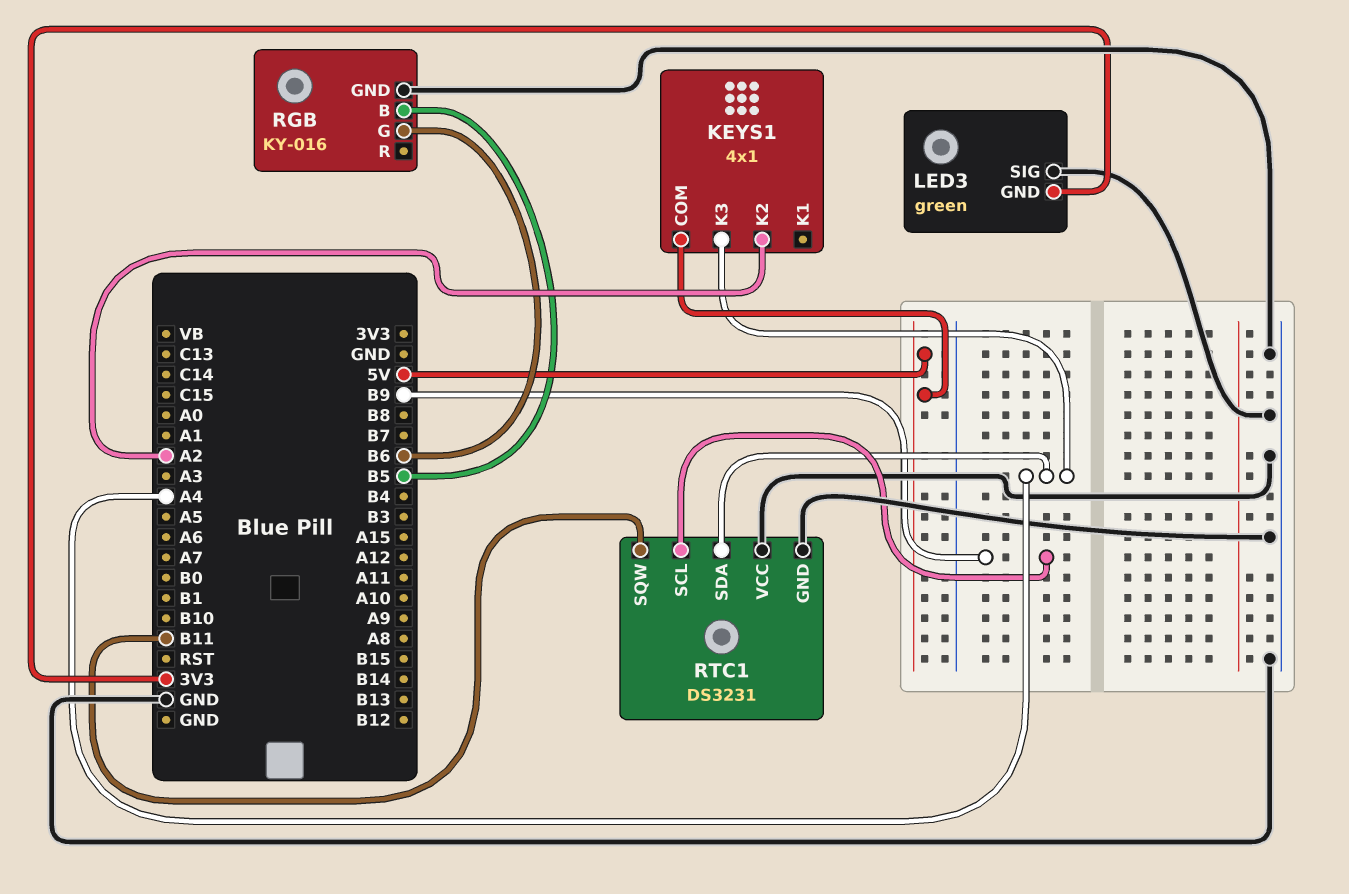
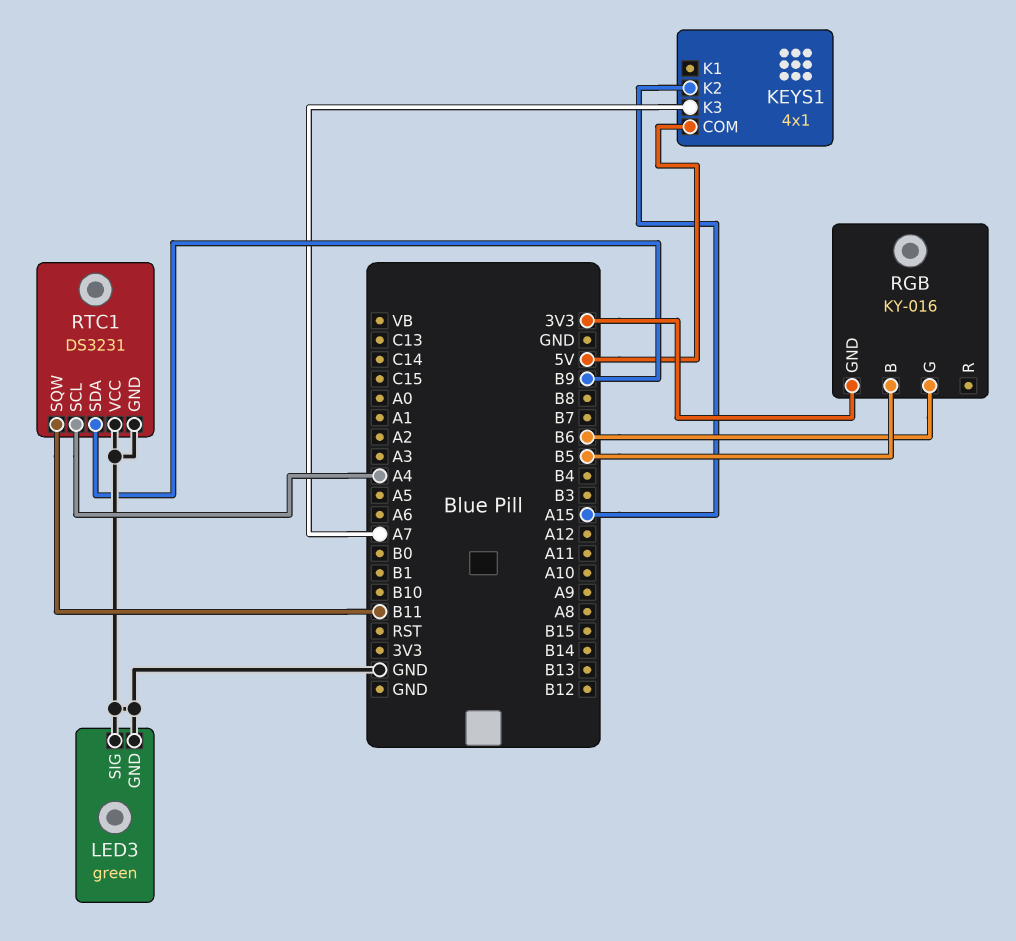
KEYS1 pin K2: A2 -> A15
KEYS1 pin K3: A4 -> A7
LED3 pin GND: 3V3 -> GND
RGB pin GND: GND -> 3V3
RTC1 pin SCL: B9 -> A4
RTC1 pin SDA: A4 -> B9

